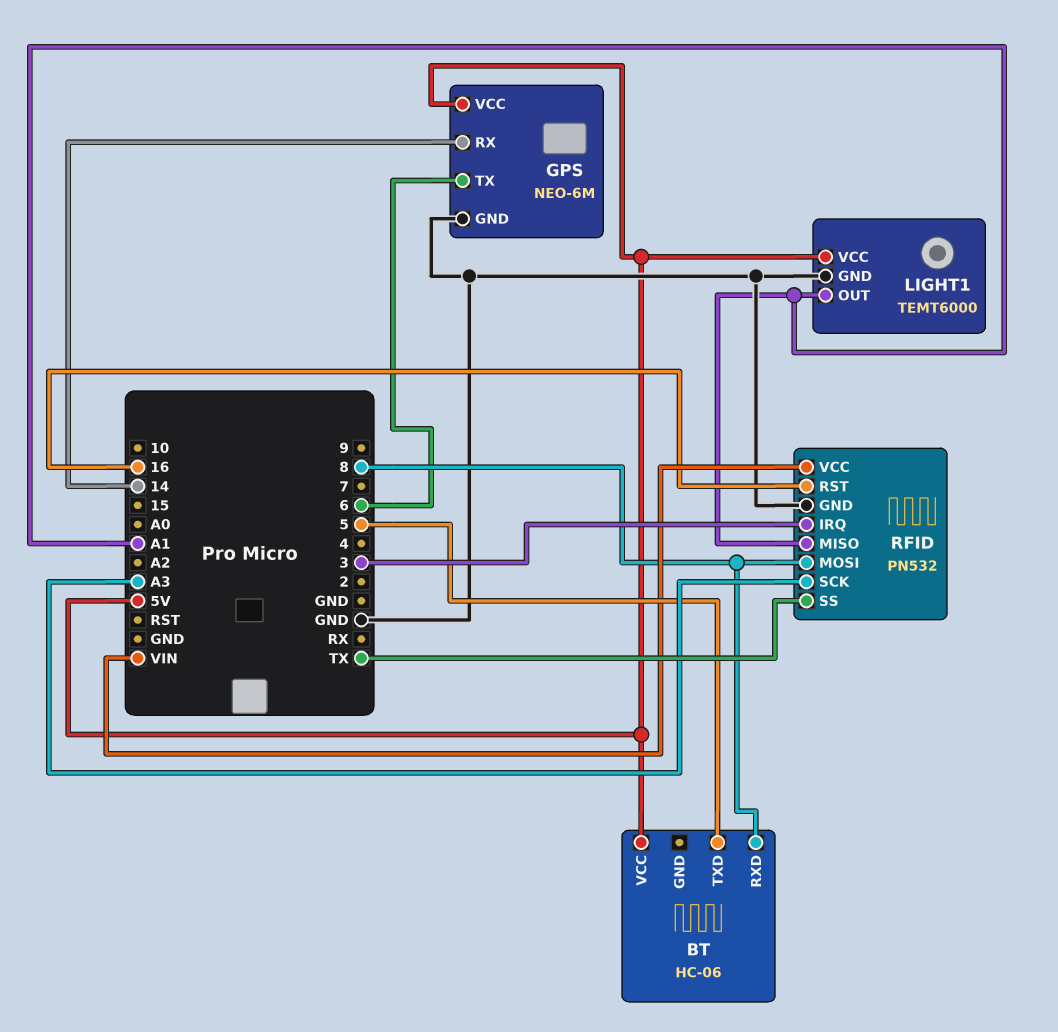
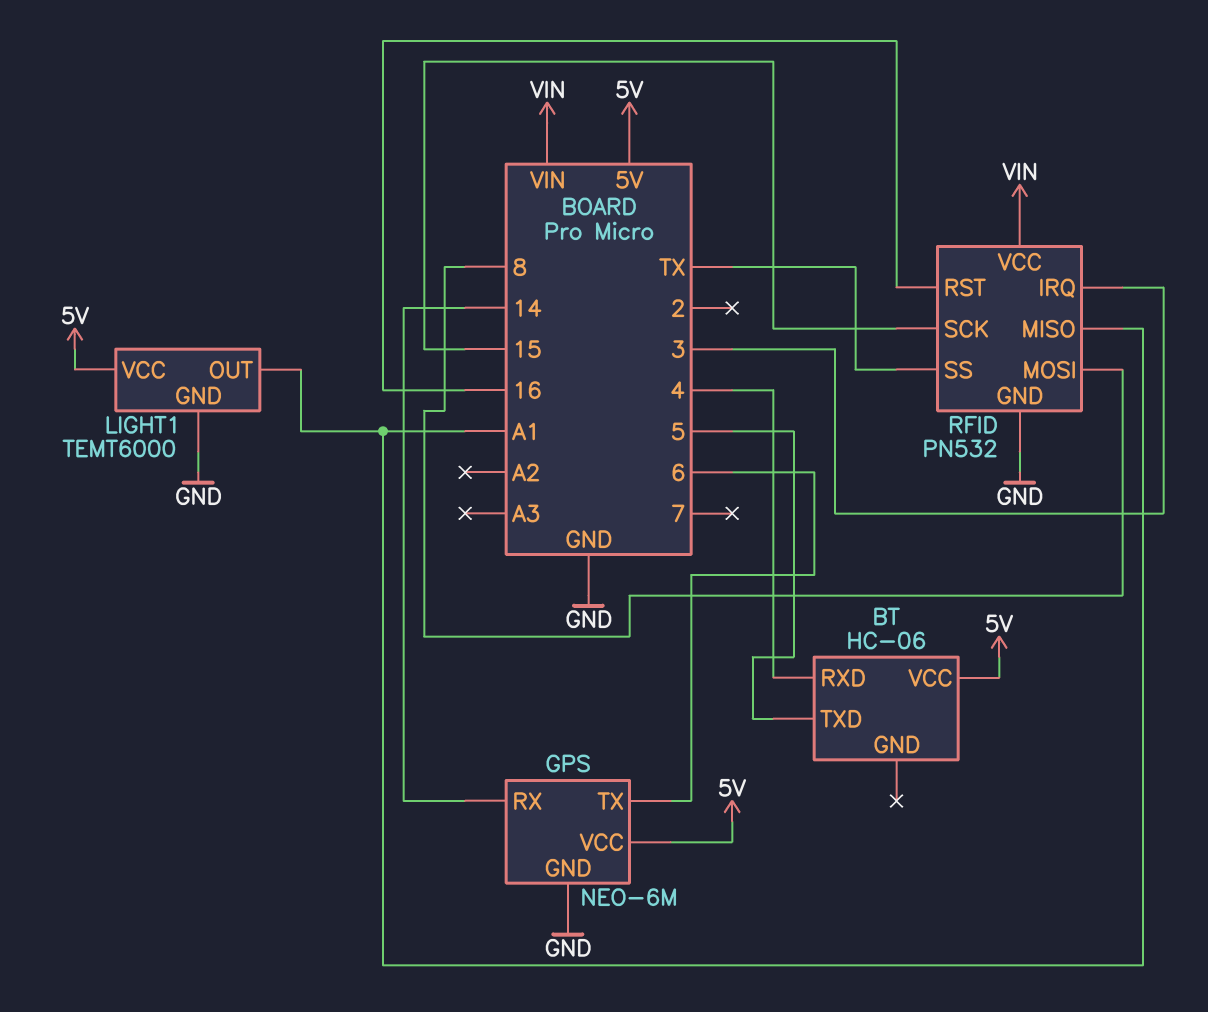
BT pin RXD: 8 -> 4
RFID pin SCK: A3 -> 15

